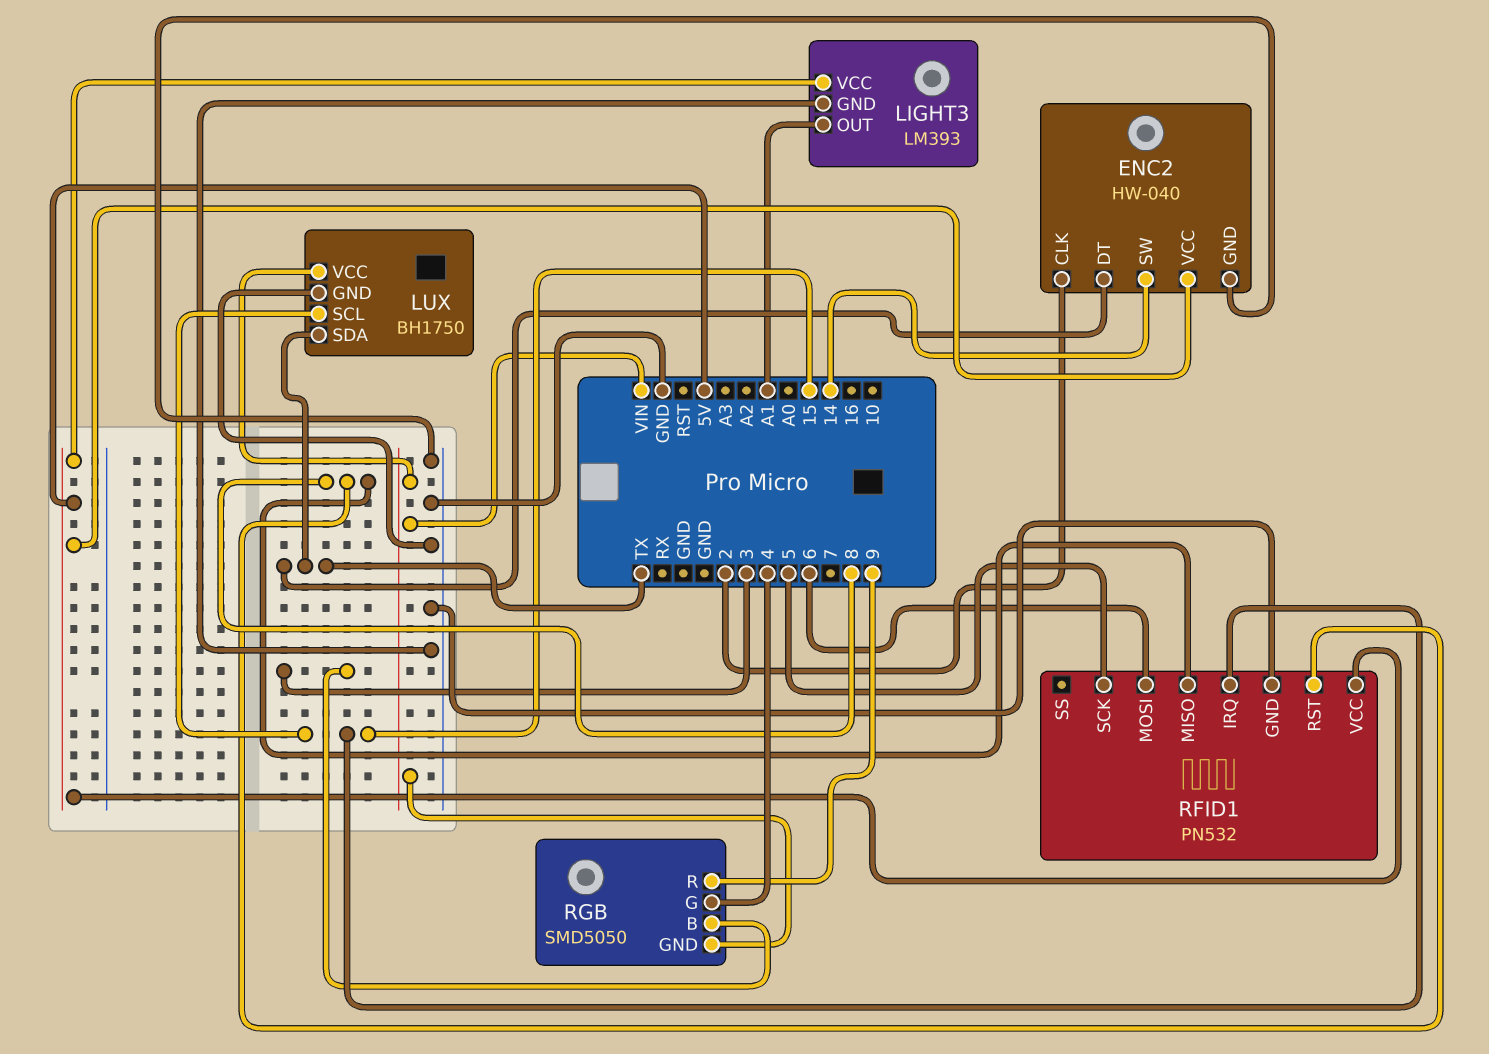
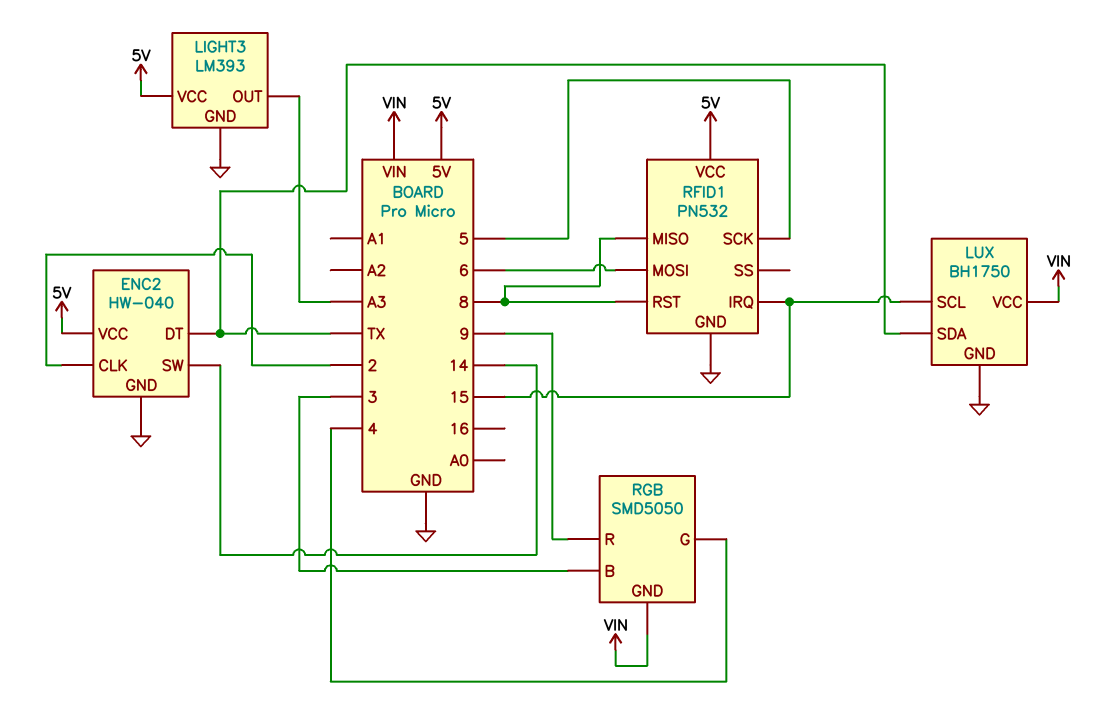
LIGHT3 pin OUT: A1 -> A3

